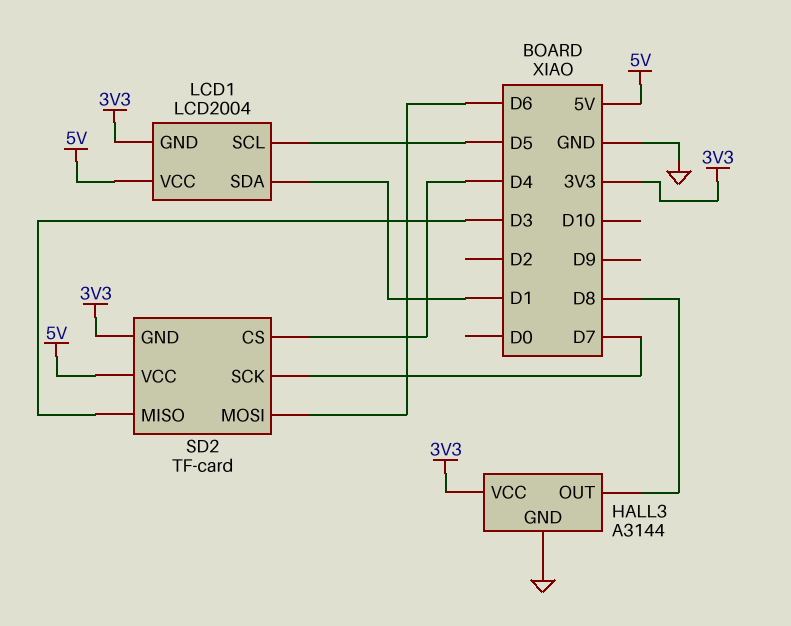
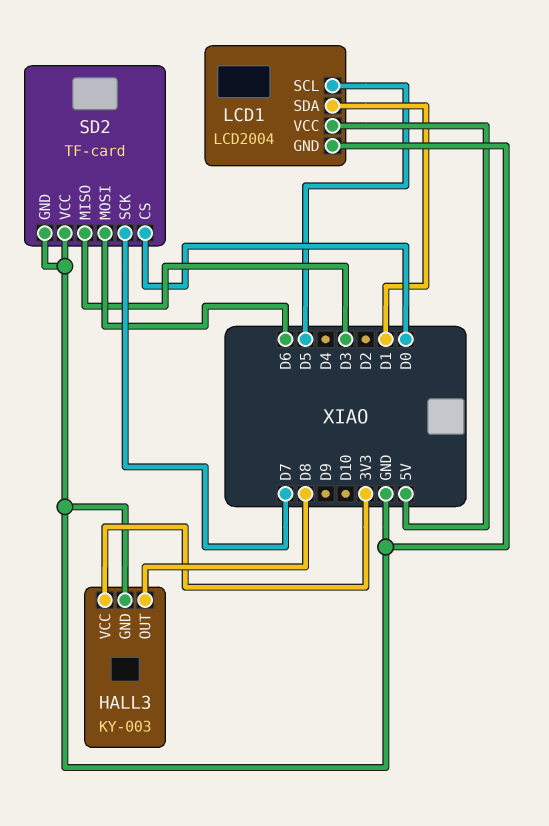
HALL3: A3144 -> KY-003
LCD1 pin GND: 3V3 -> GND
SD2 pin CS: D4 -> D0
SD2 pin GND: 3V3 -> GND
SD2 pin VCC: 5V -> GND

